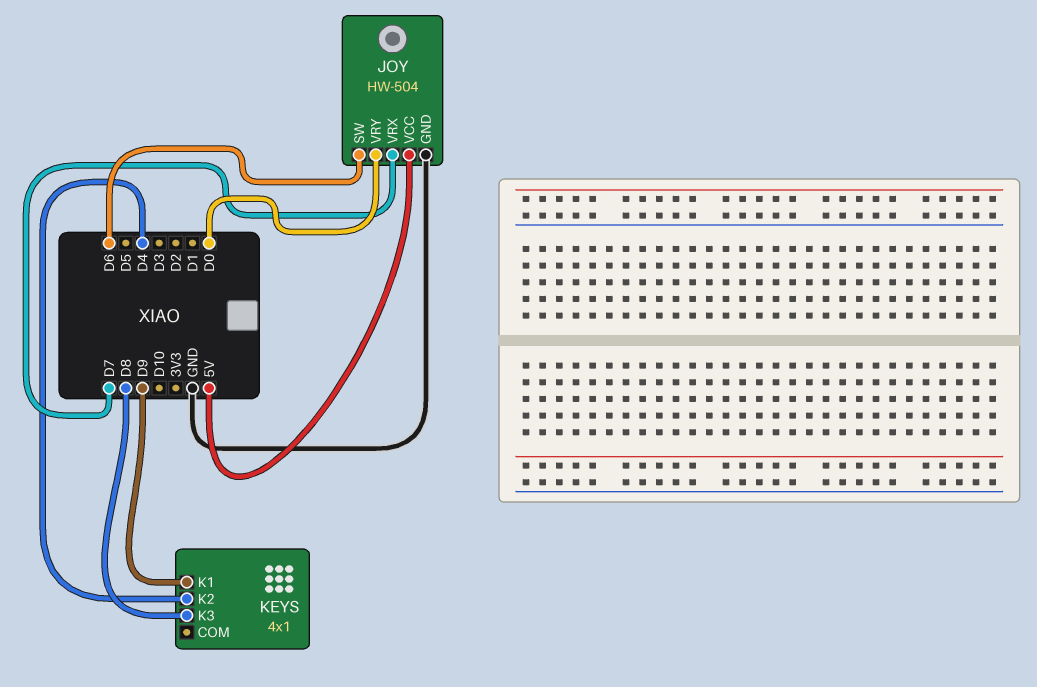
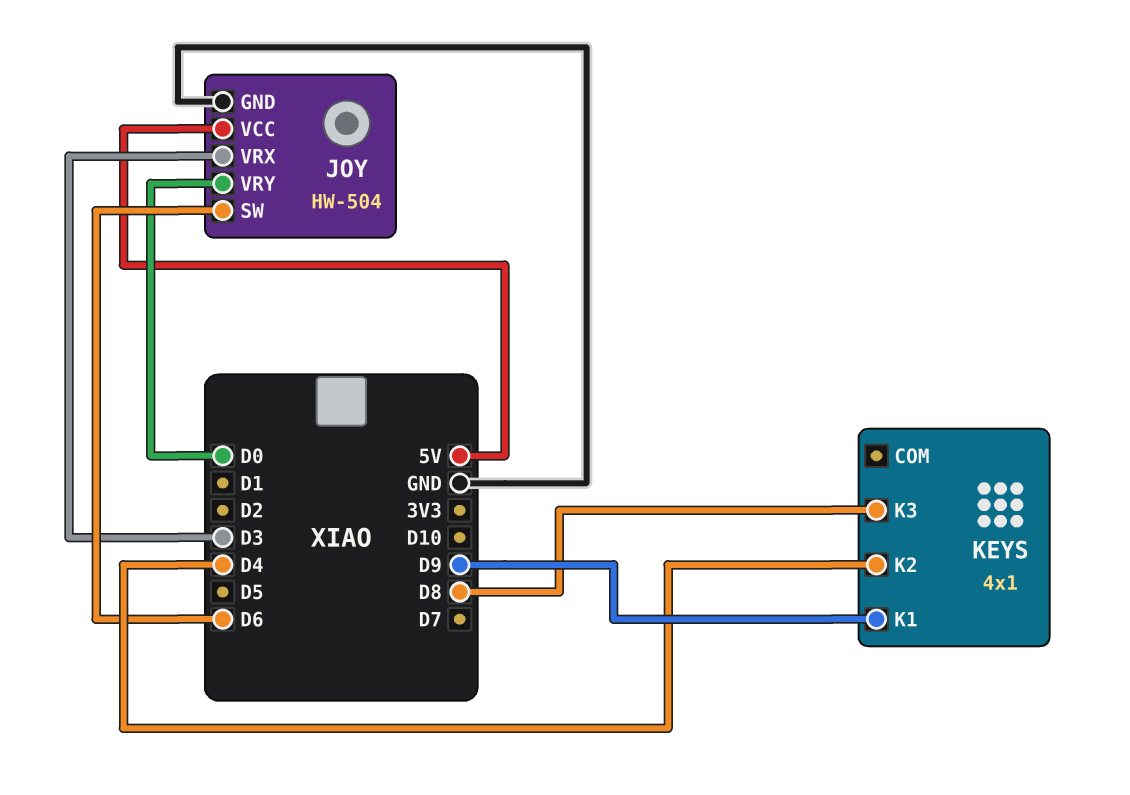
JOY pin VRX: D7 -> D3

